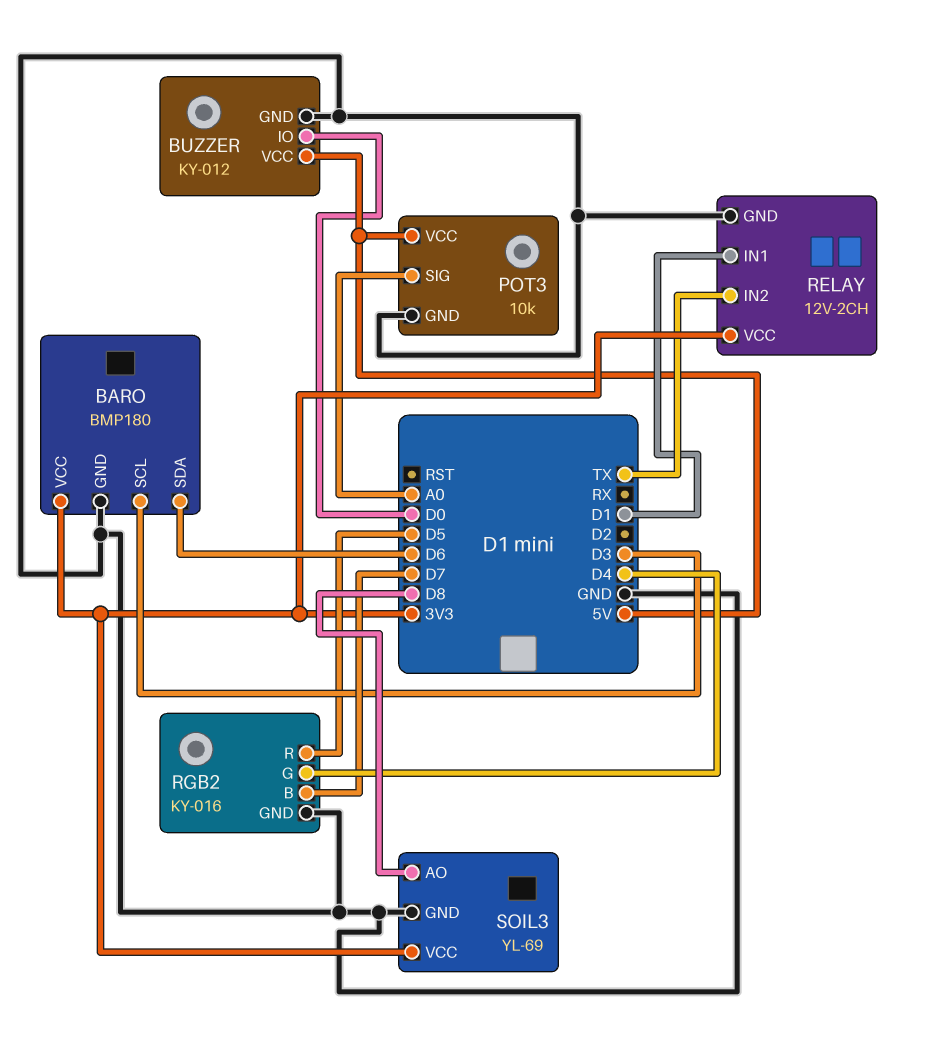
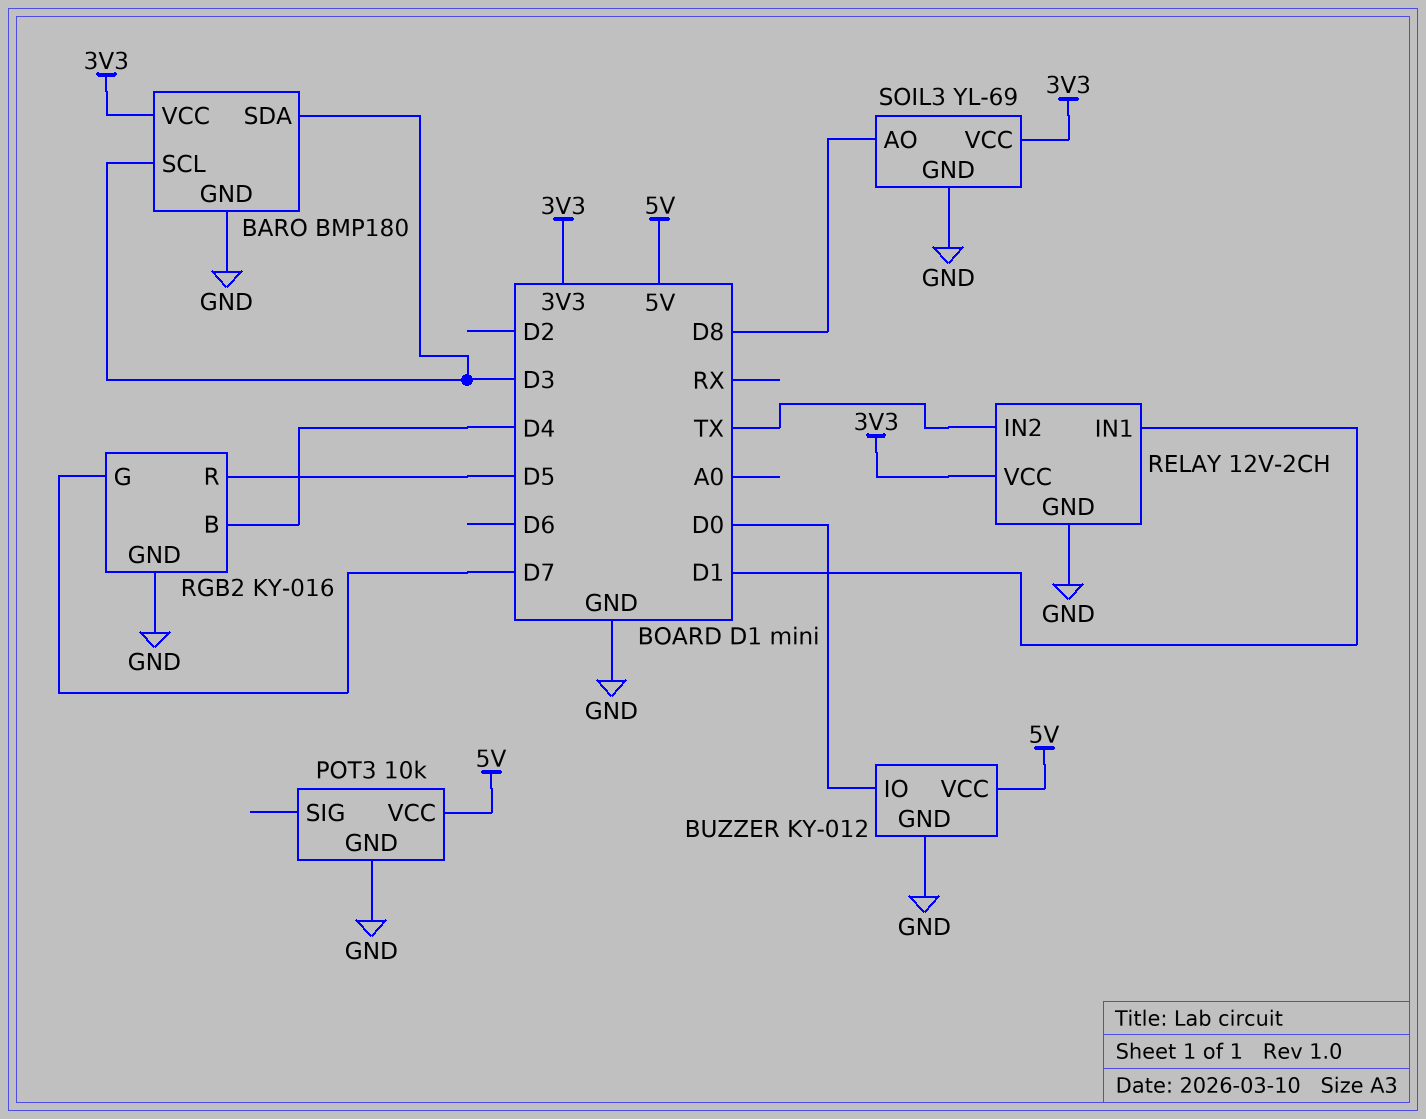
BARO pin SDA: D6 -> D3
POT3 pin SIG: A0 -> none
RGB2 pin B: D7 -> D4
RGB2 pin G: D4 -> D7

